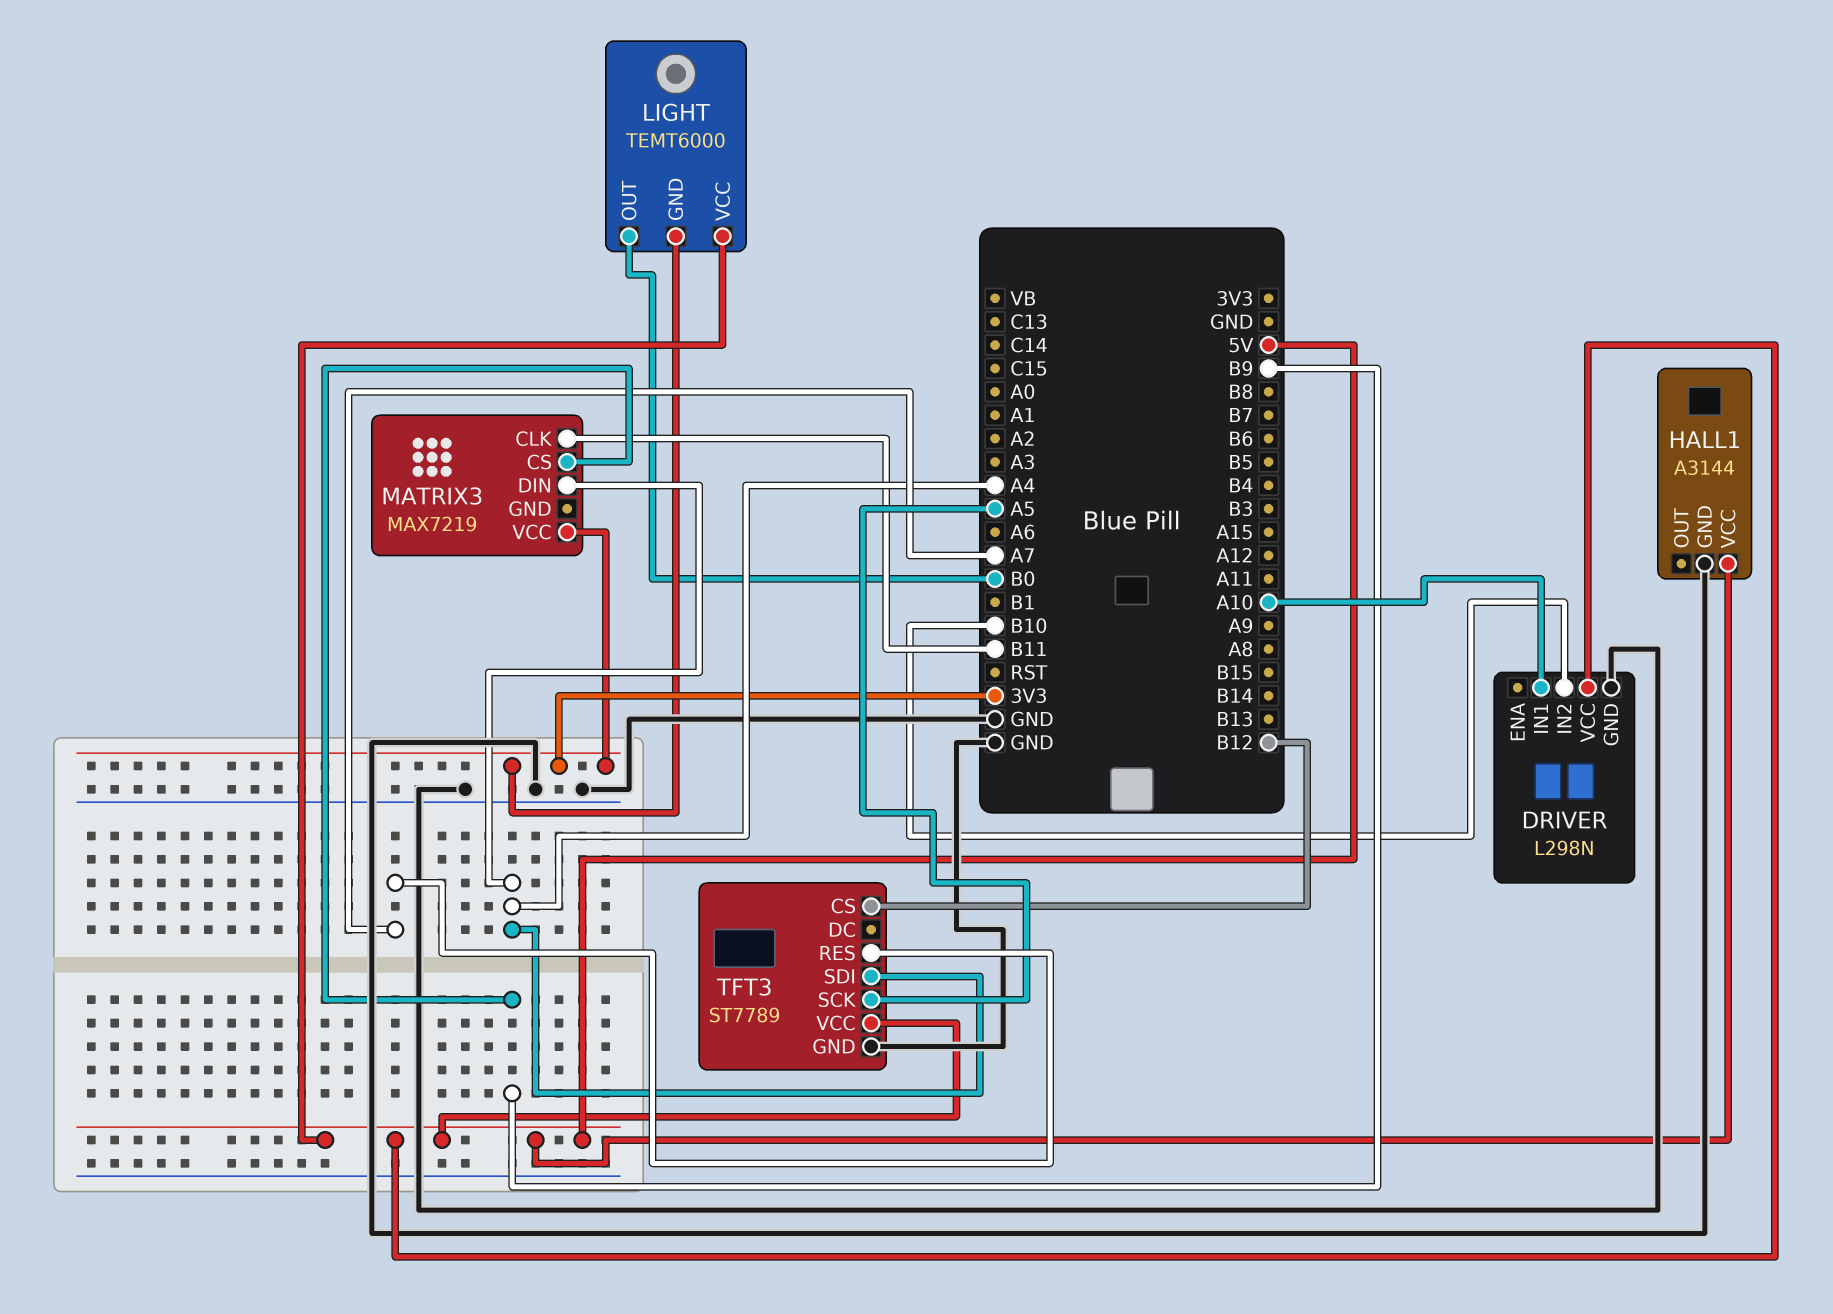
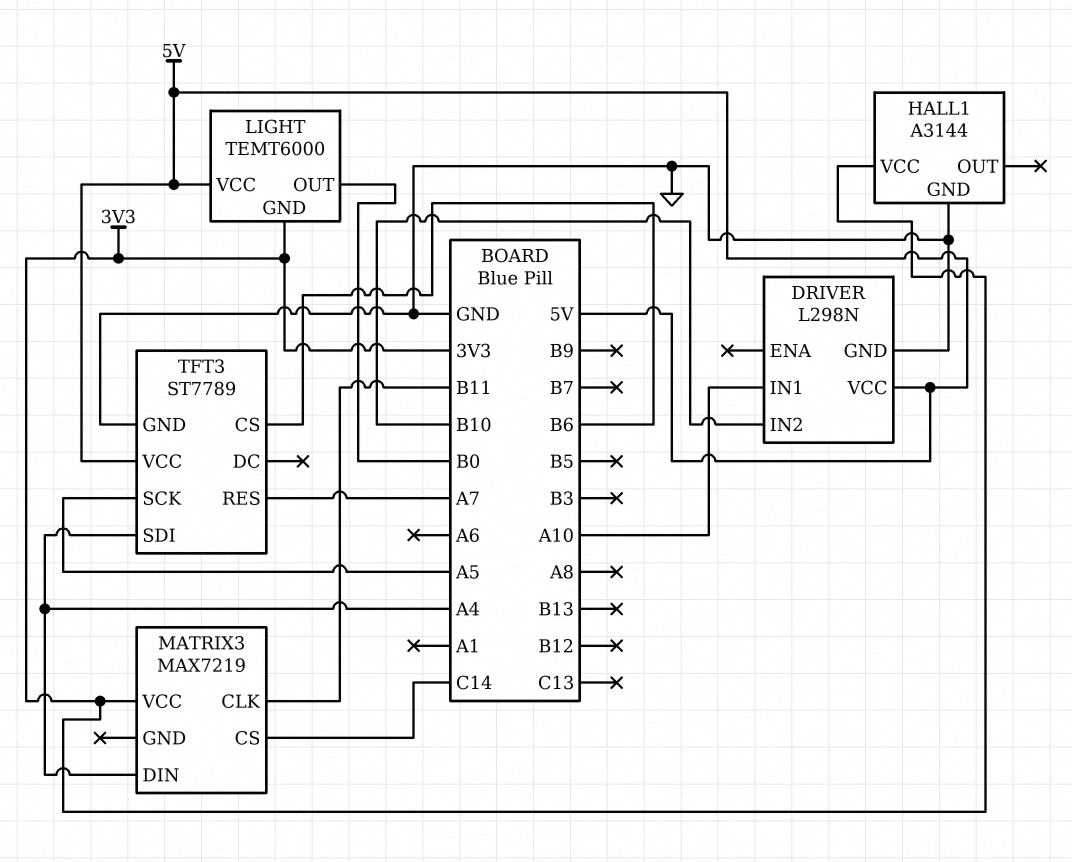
HALL1 pin VCC: 5V -> 3V3
MATRIX3 pin CS: B9 -> C14
TFT3 pin CS: B12 -> B6

